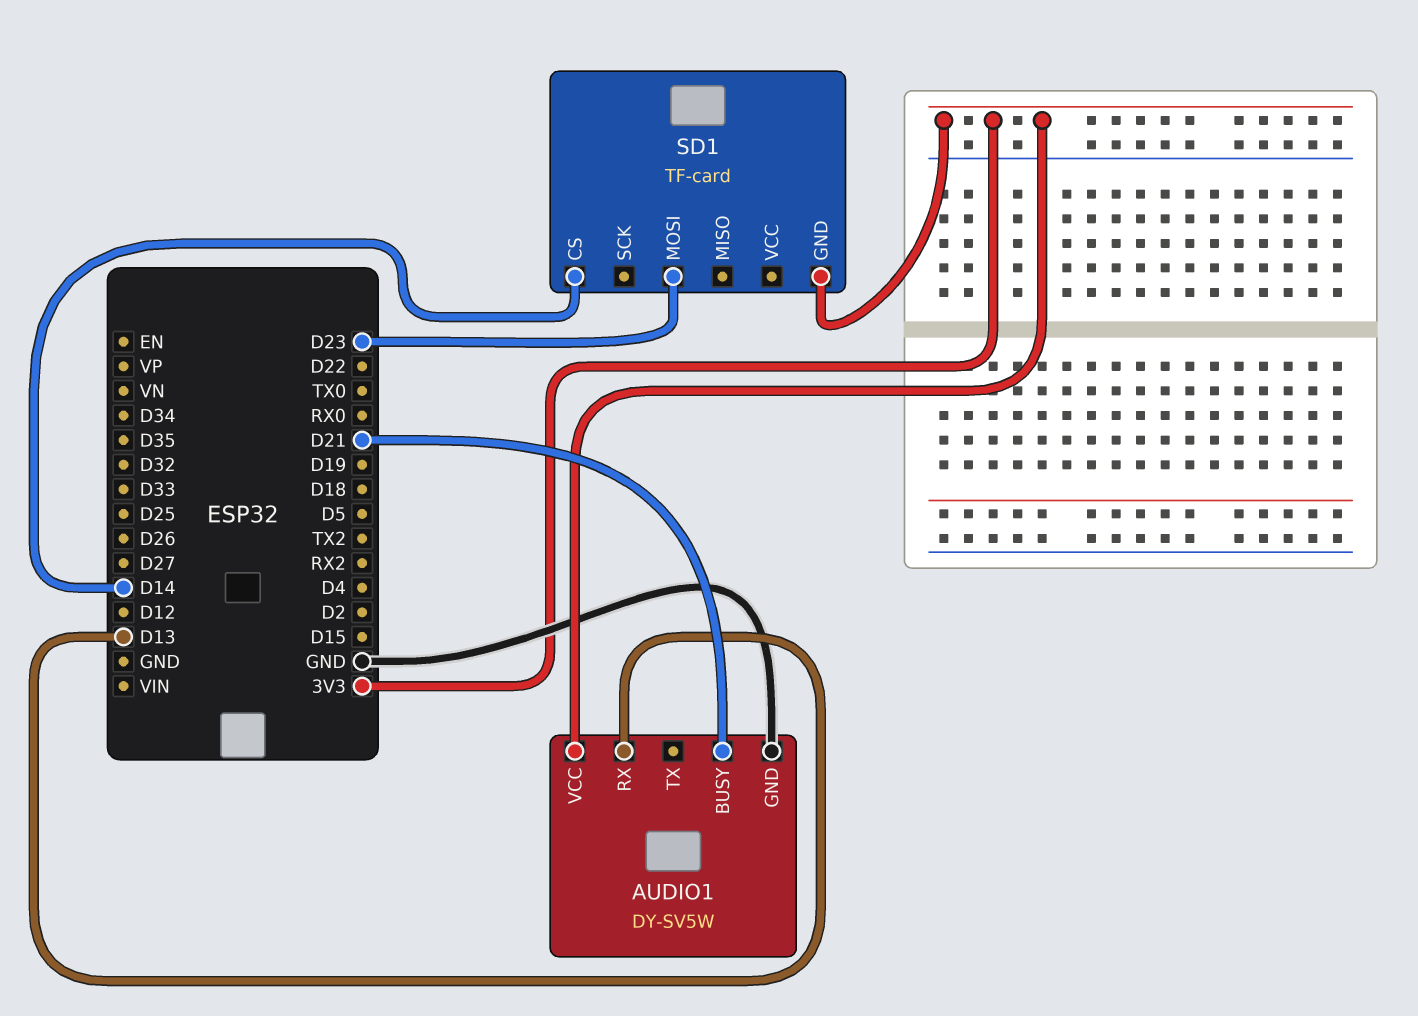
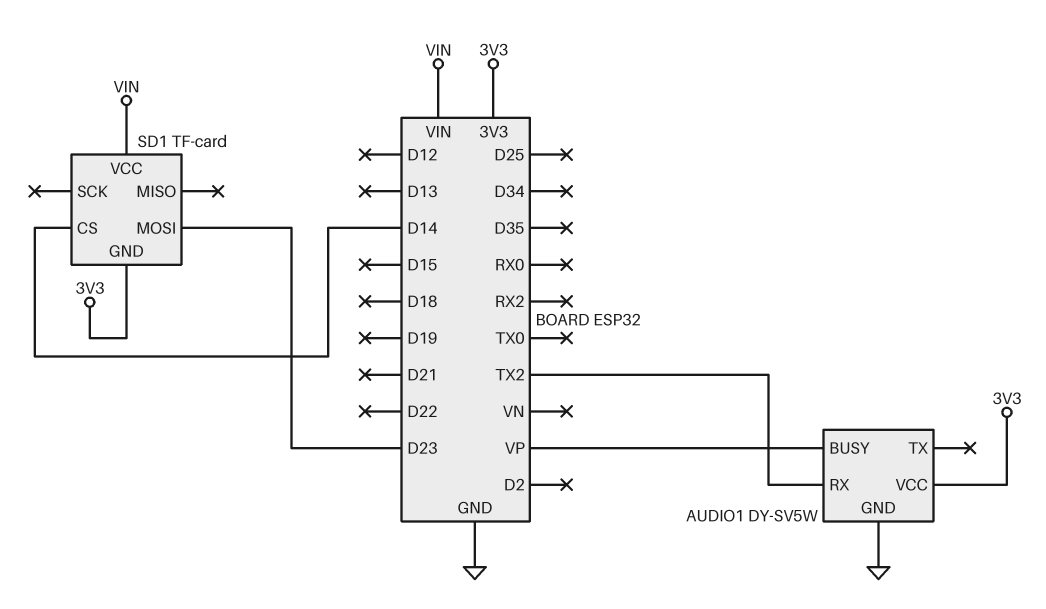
AUDIO1 pin BUSY: D21 -> VP
AUDIO1 pin RX: D13 -> TX2
SD1 pin VCC: none -> VIN

